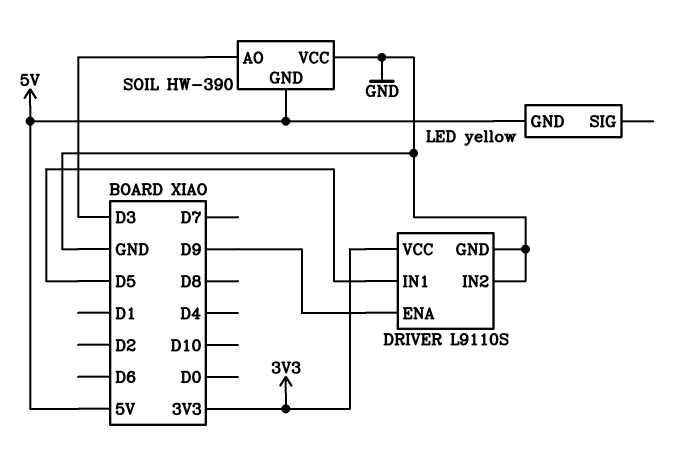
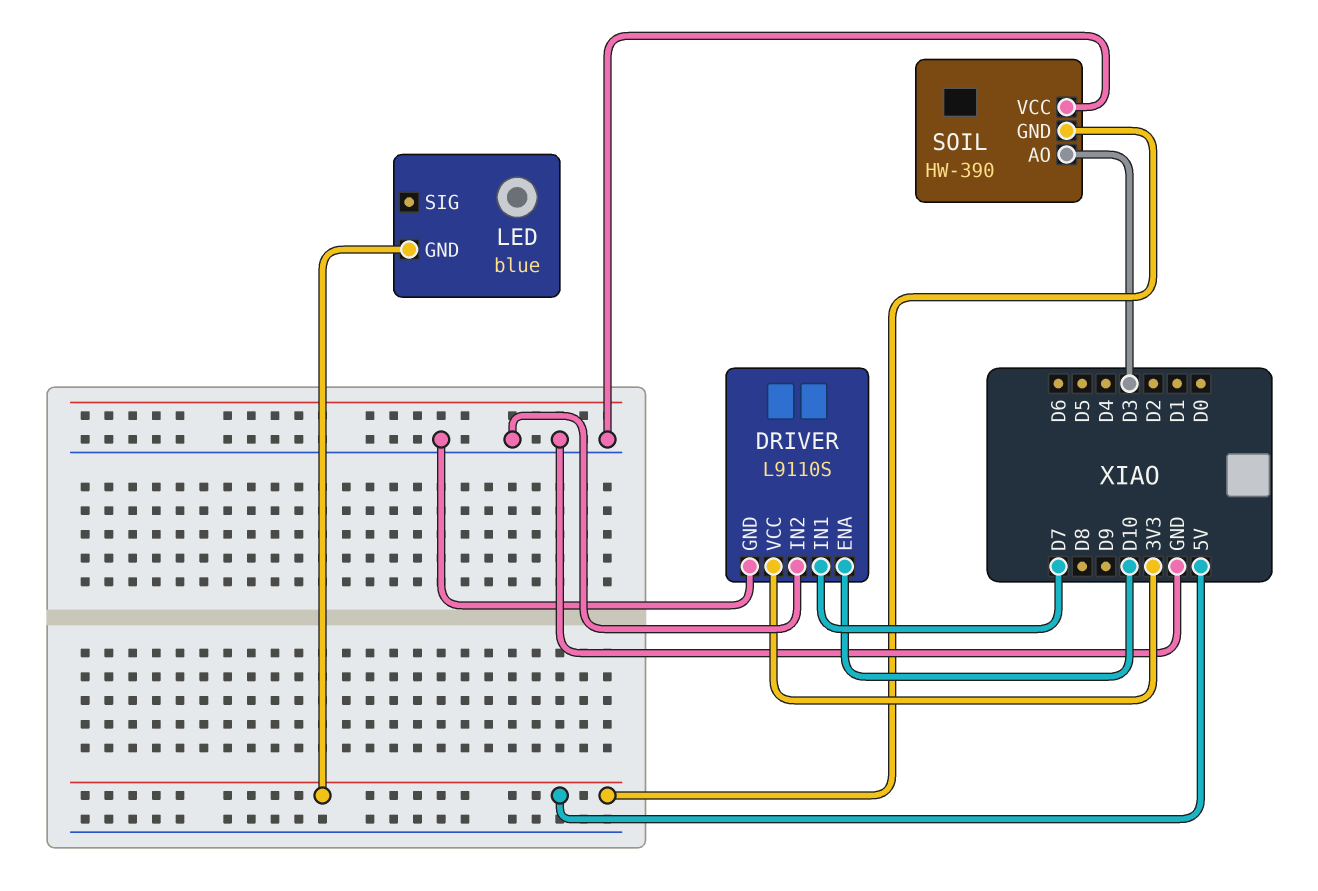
DRIVER pin ENA: D9 -> D10
DRIVER pin IN1: D5 -> D7
LED: yellow -> blue

